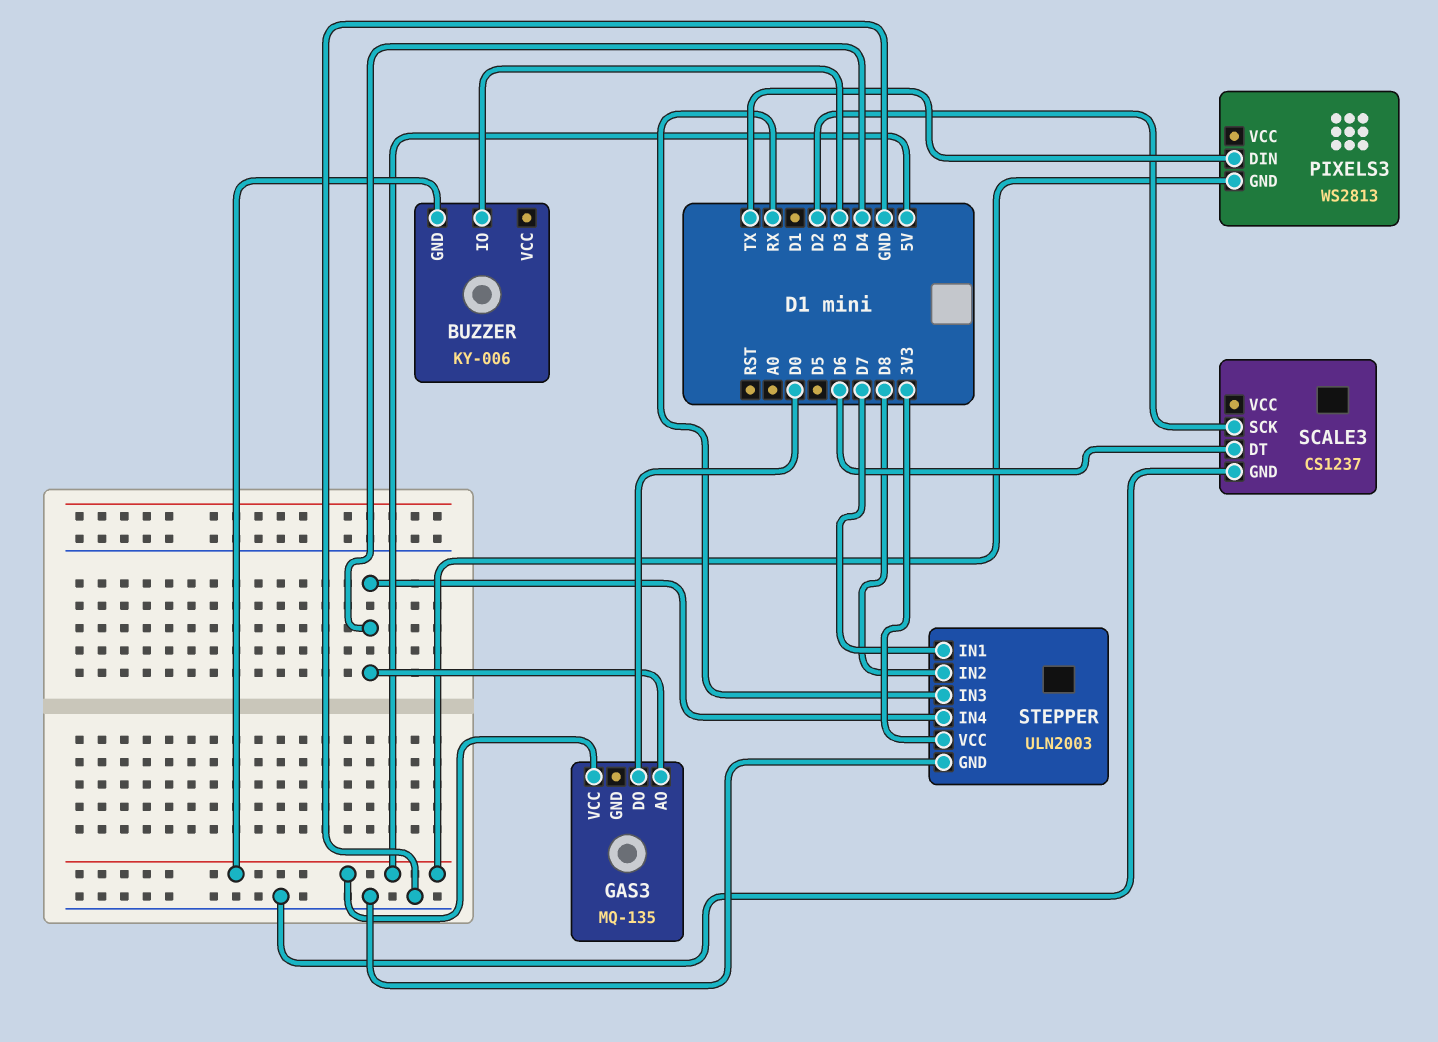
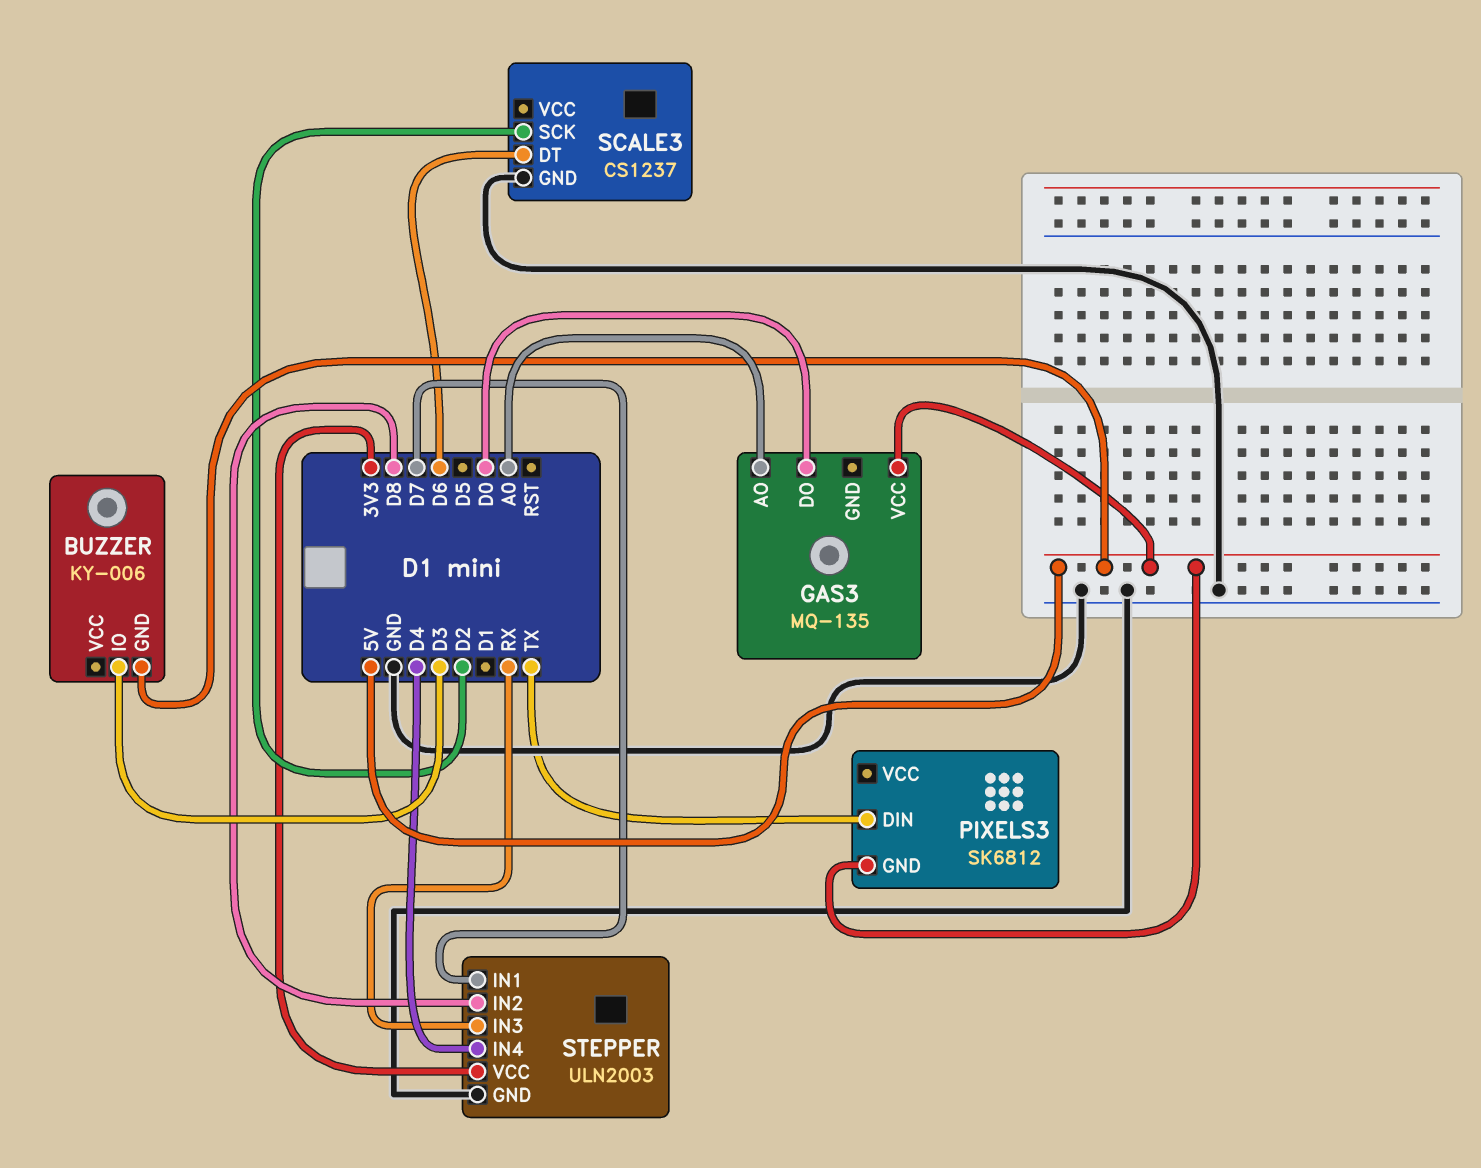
GAS3 pin AO: D4 -> A0
PIXELS3: WS2813 -> SK6812

